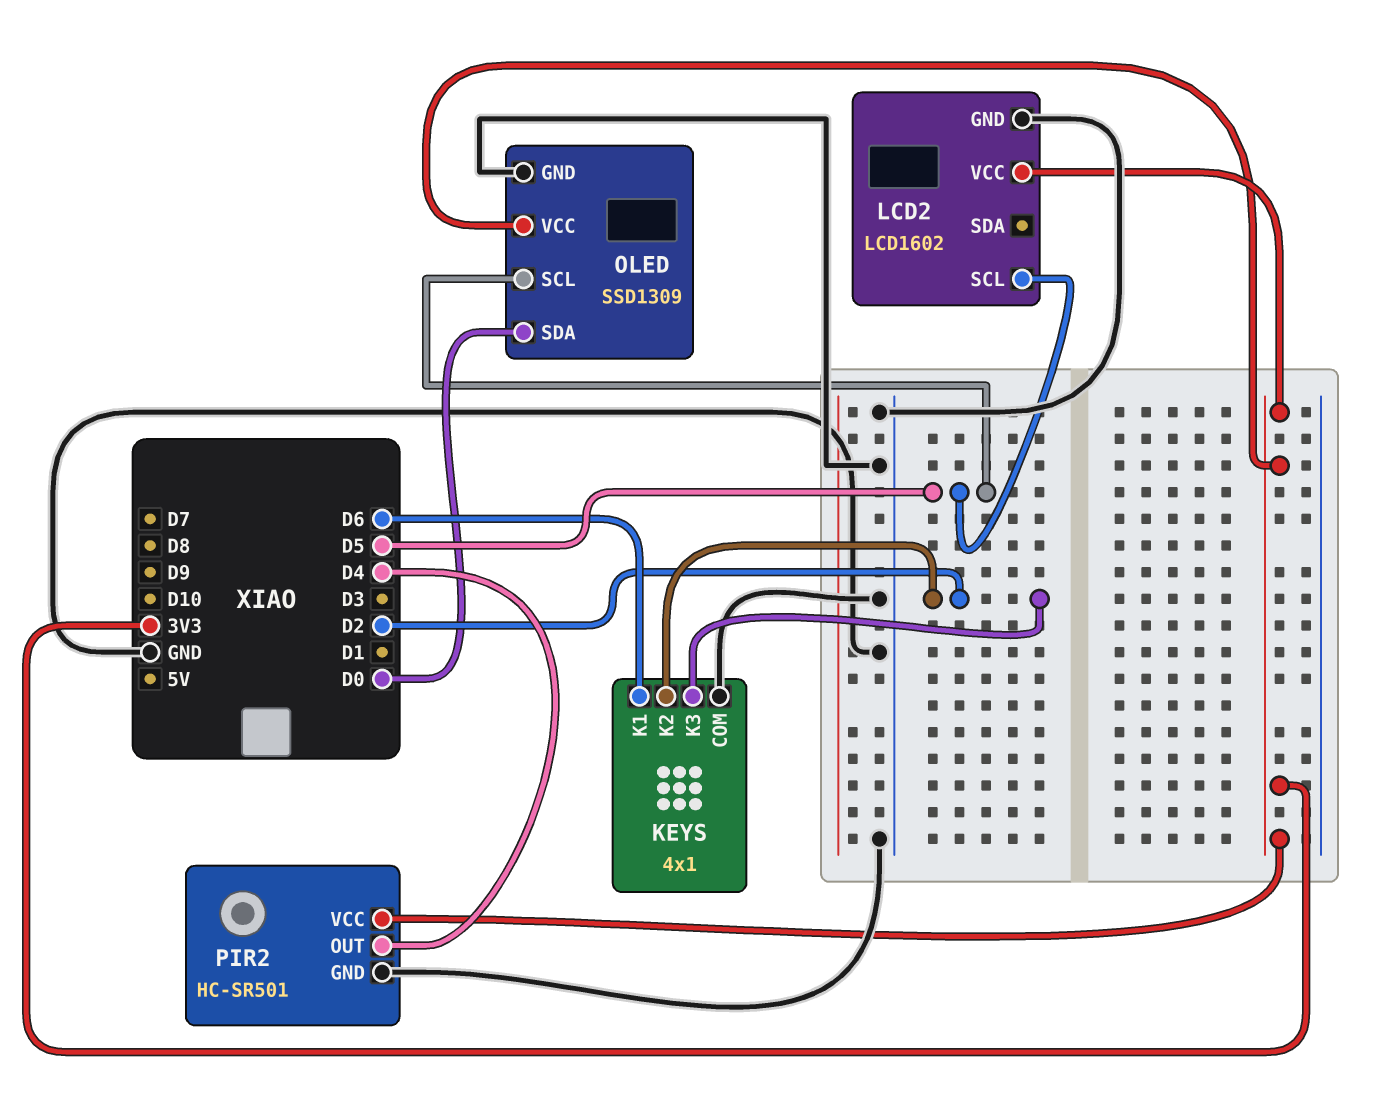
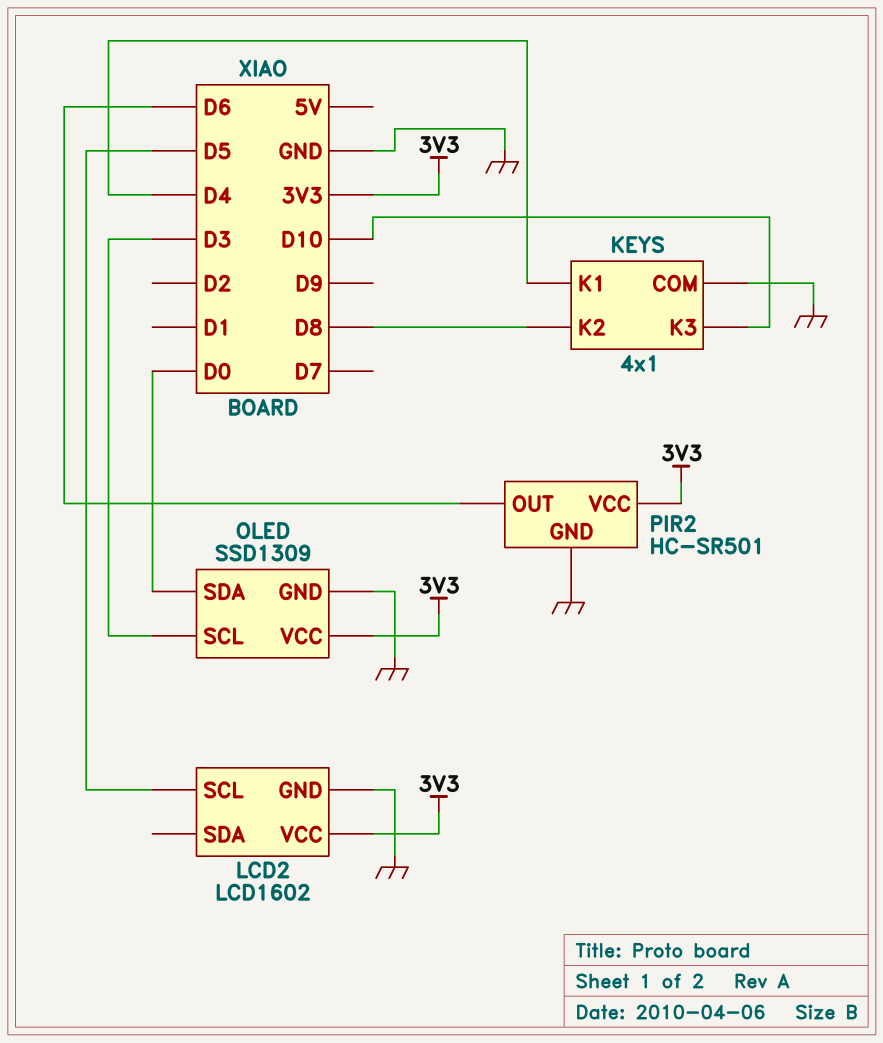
KEYS pin K1: D6 -> D4
KEYS pin K2: D2 -> D8
KEYS pin K3: D2 -> D10
OLED pin SCL: D5 -> D3
PIR2 pin OUT: D4 -> D6

